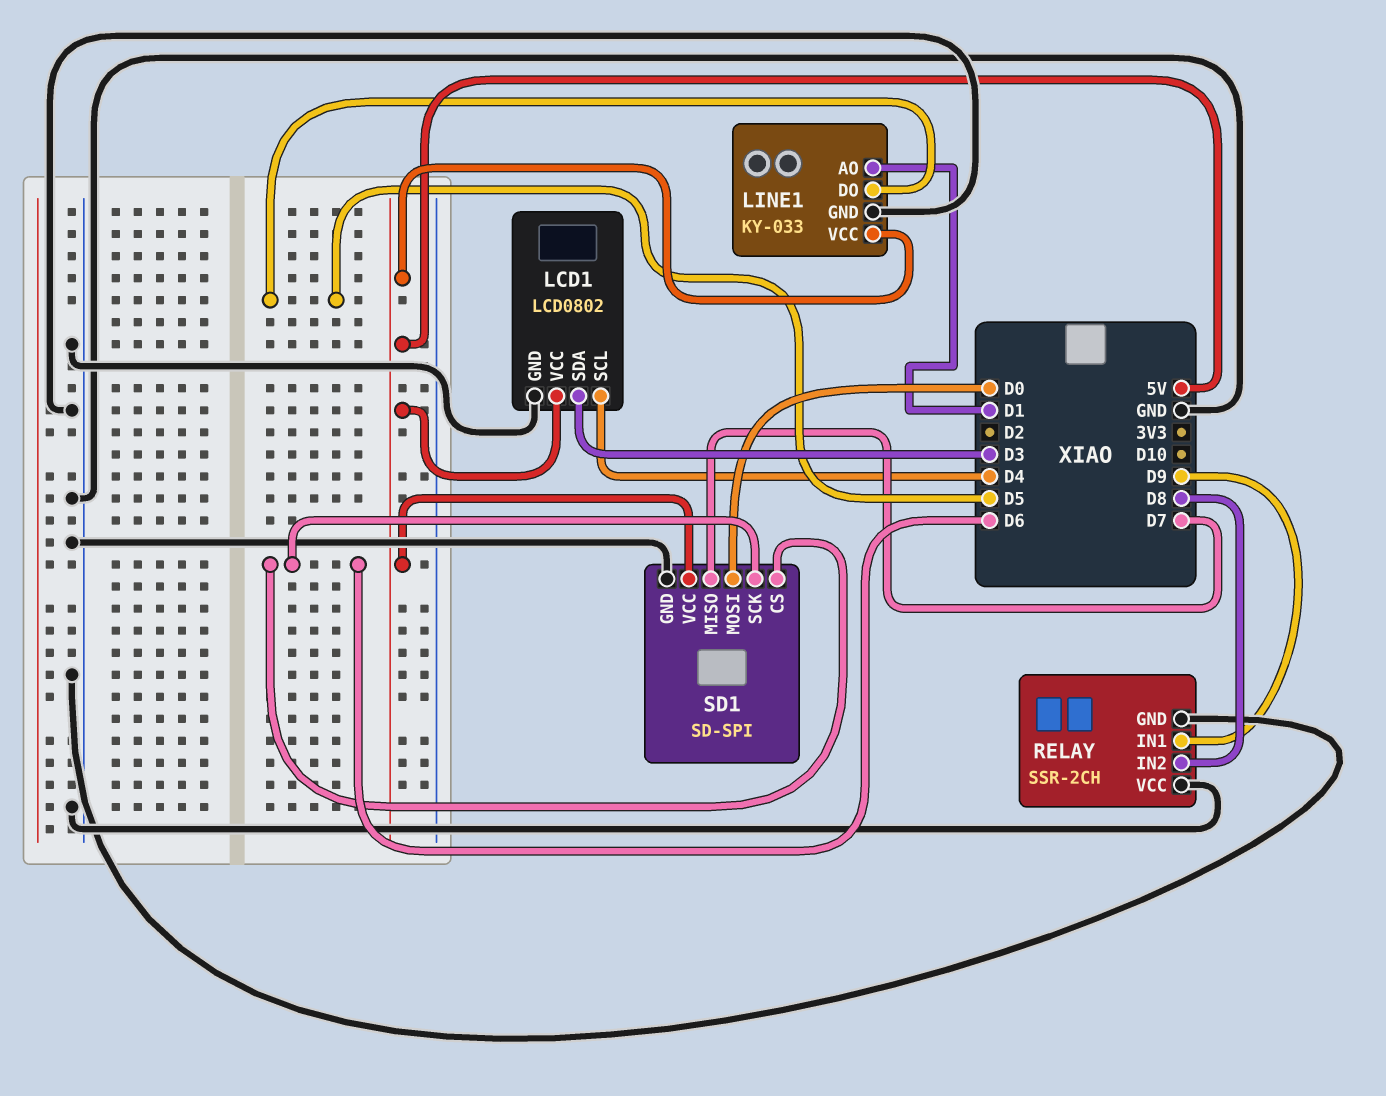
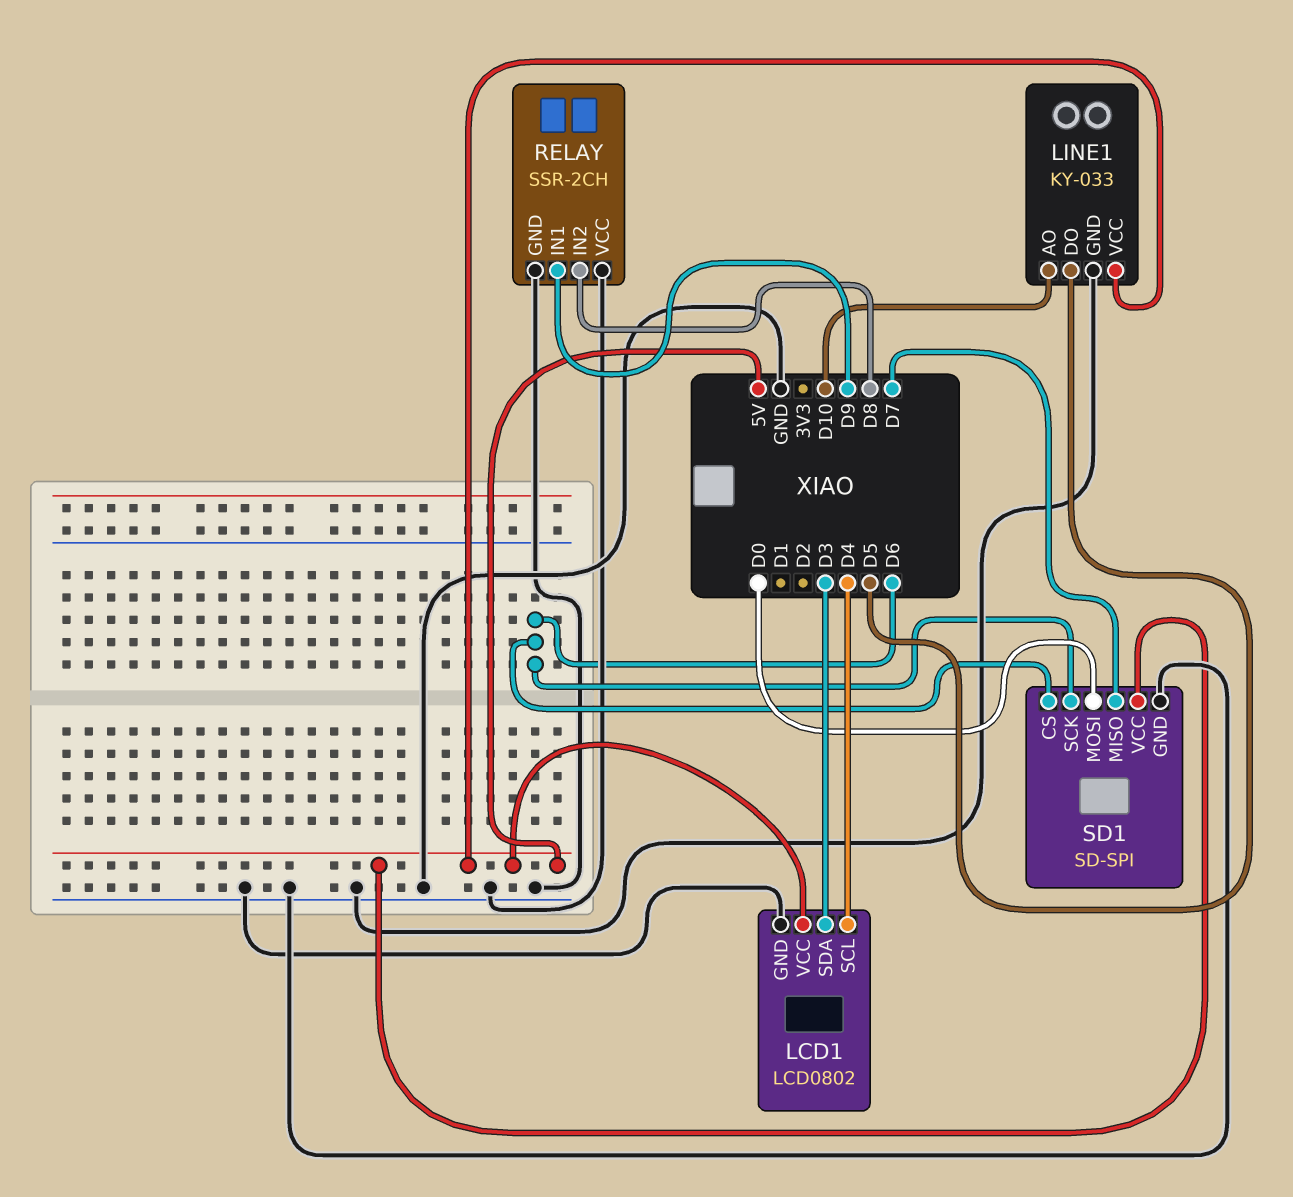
LINE1 pin AO: D1 -> D10

